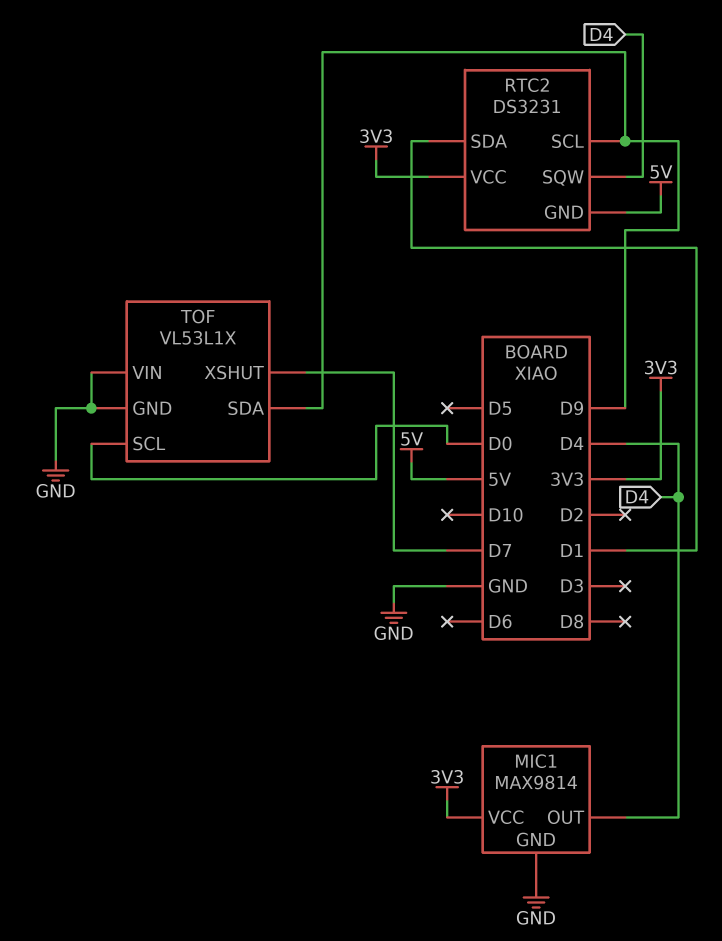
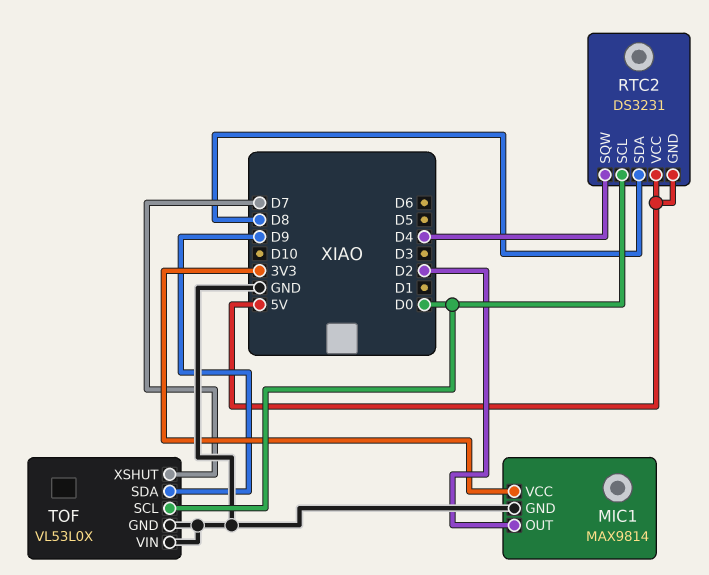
MIC1 pin OUT: D4 -> D2
RTC2 pin SCL: D9 -> D0
RTC2 pin SDA: D1 -> D8
RTC2 pin VCC: 3V3 -> 5V
TOF: VL53L1X -> VL53L0X

